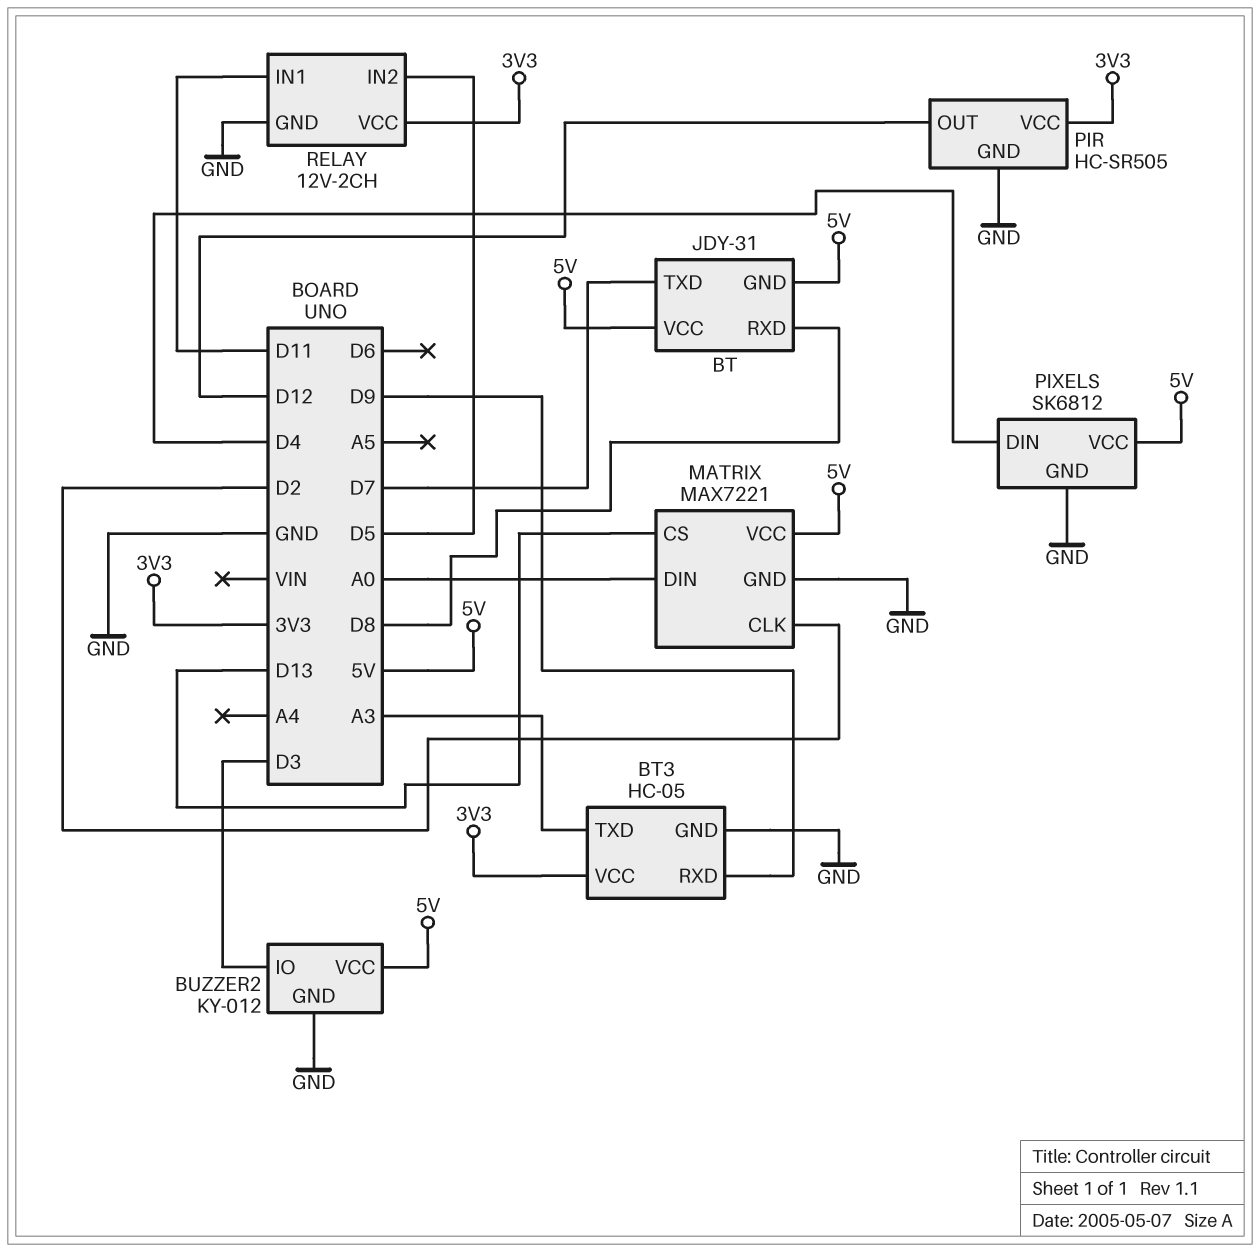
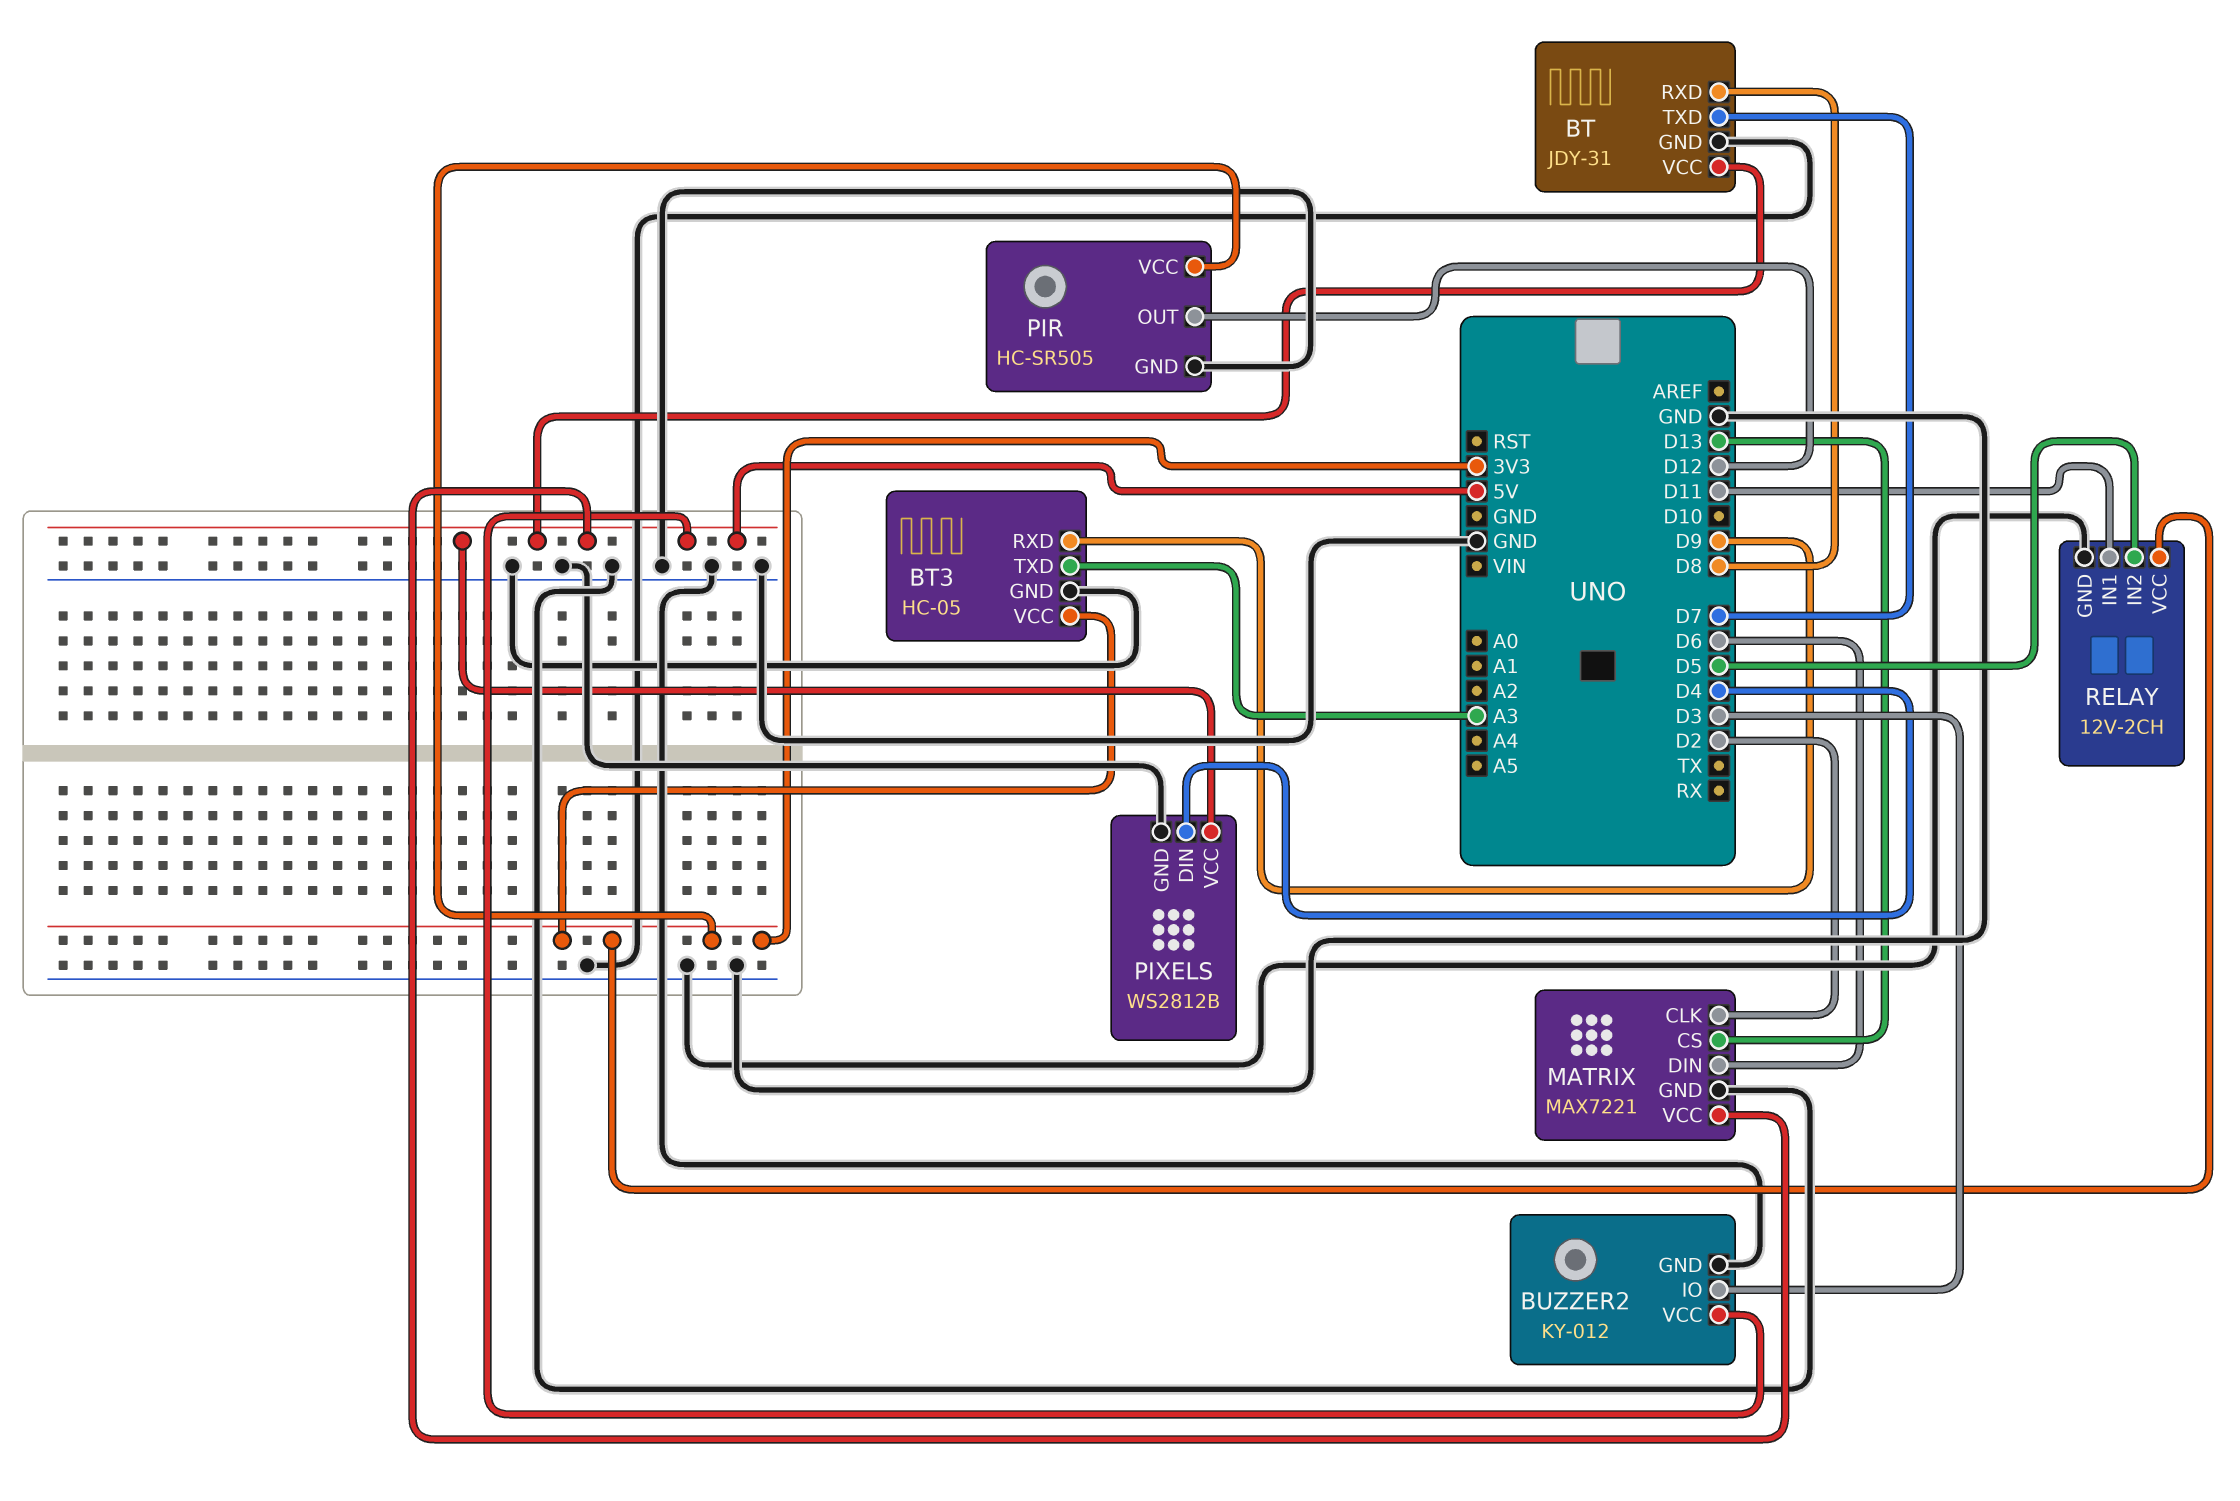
BT pin GND: 5V -> GND
MATRIX pin DIN: A0 -> D6
PIXELS: SK6812 -> WS2812B

